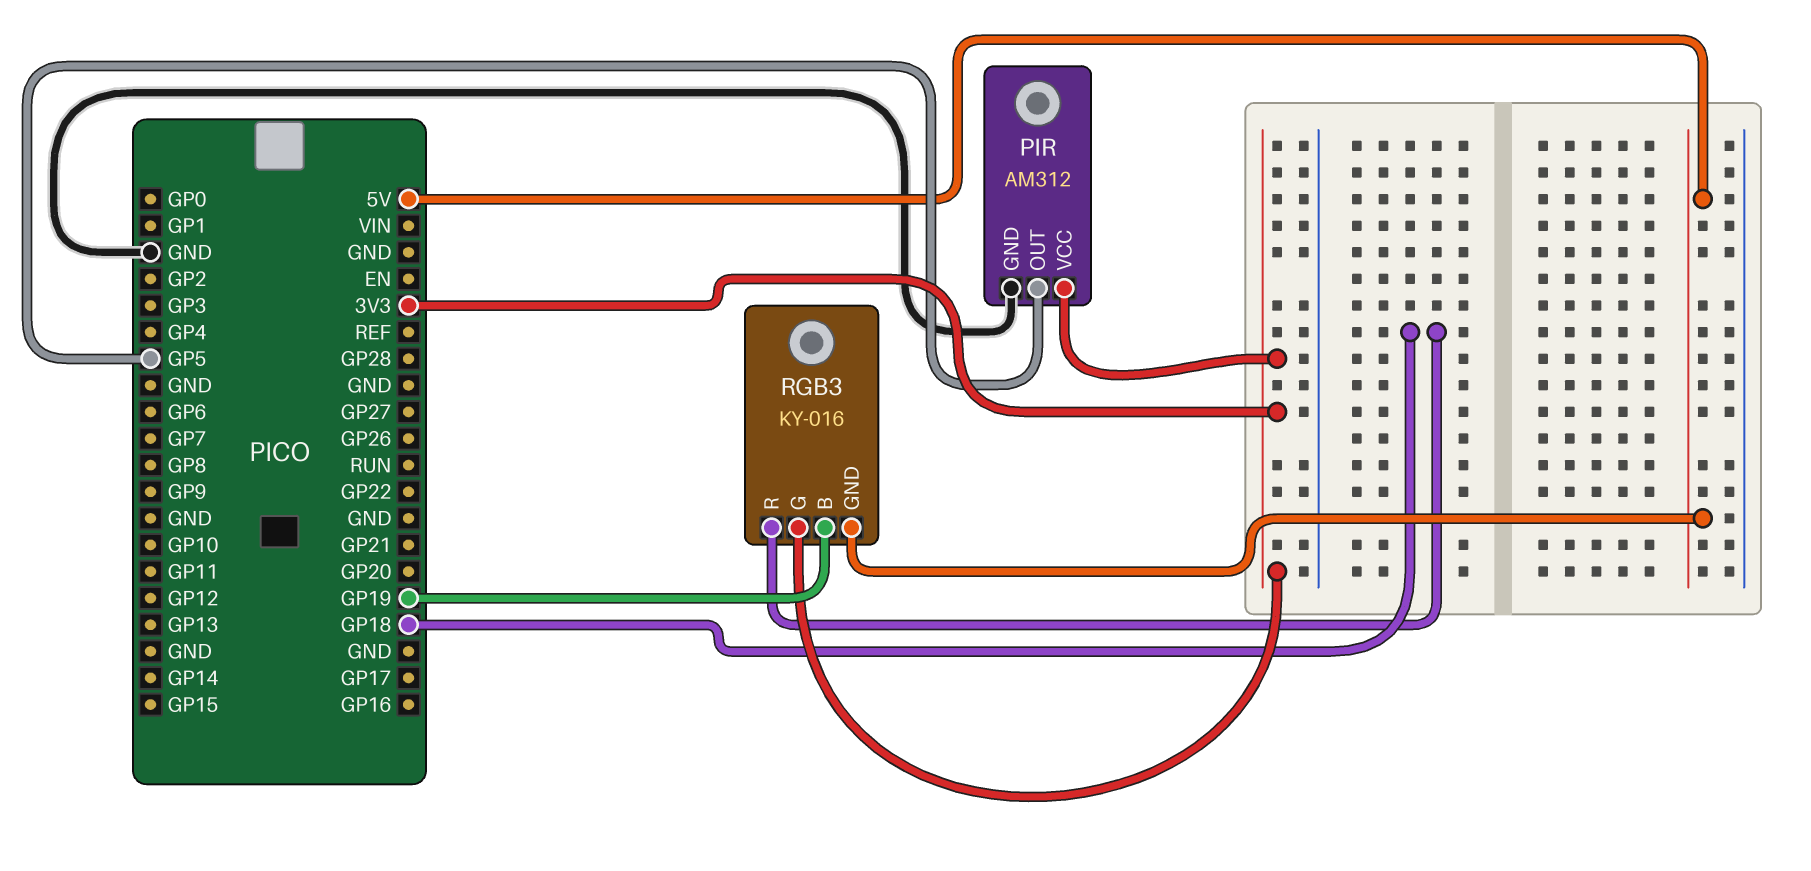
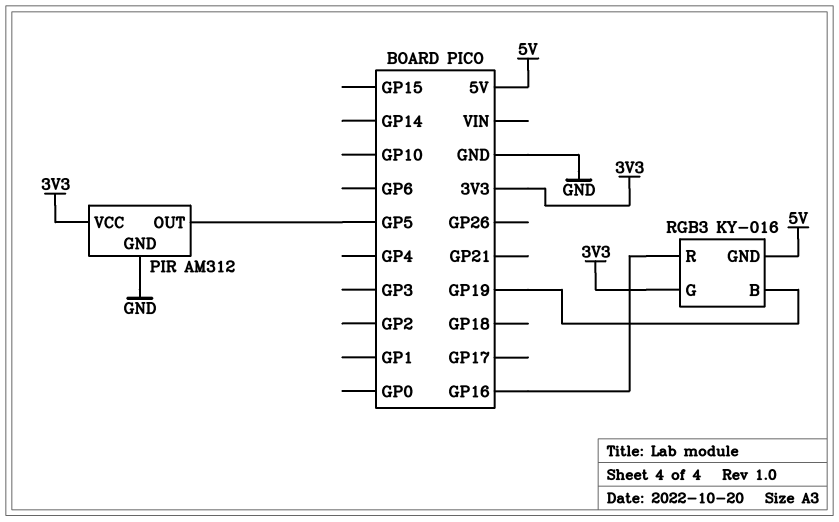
RGB3 pin R: GP18 -> GP16

